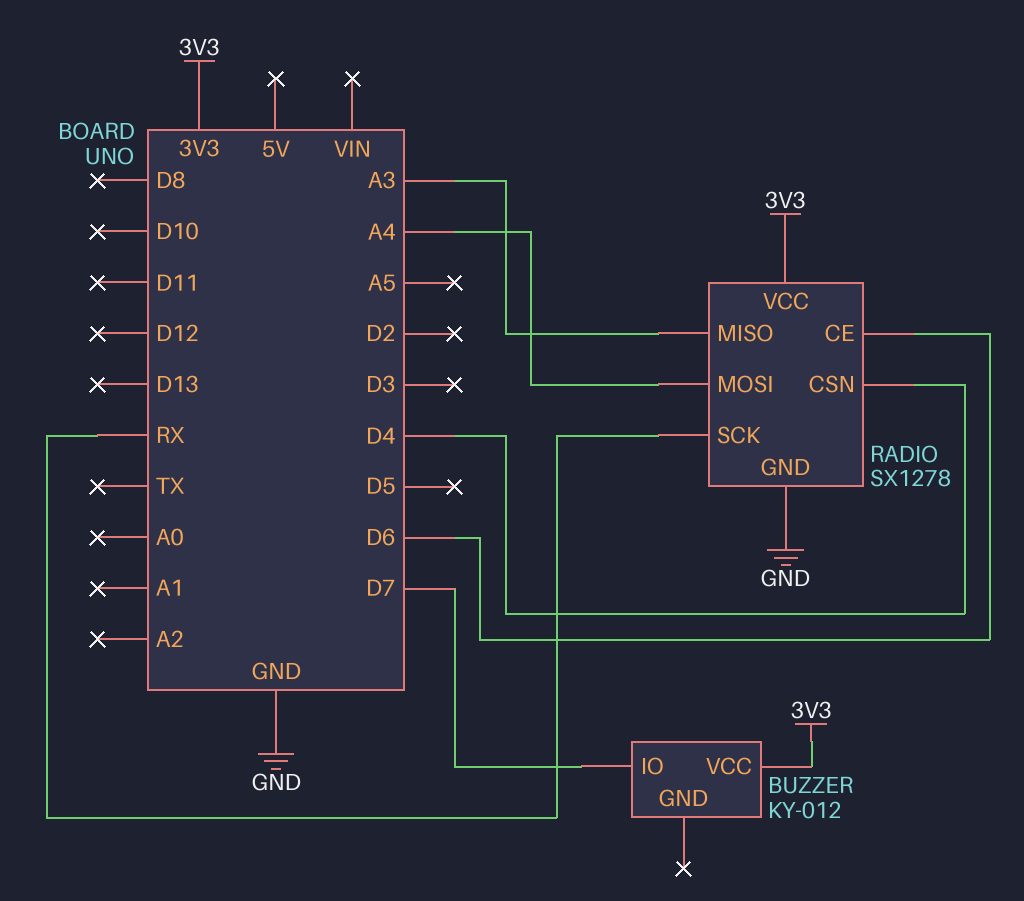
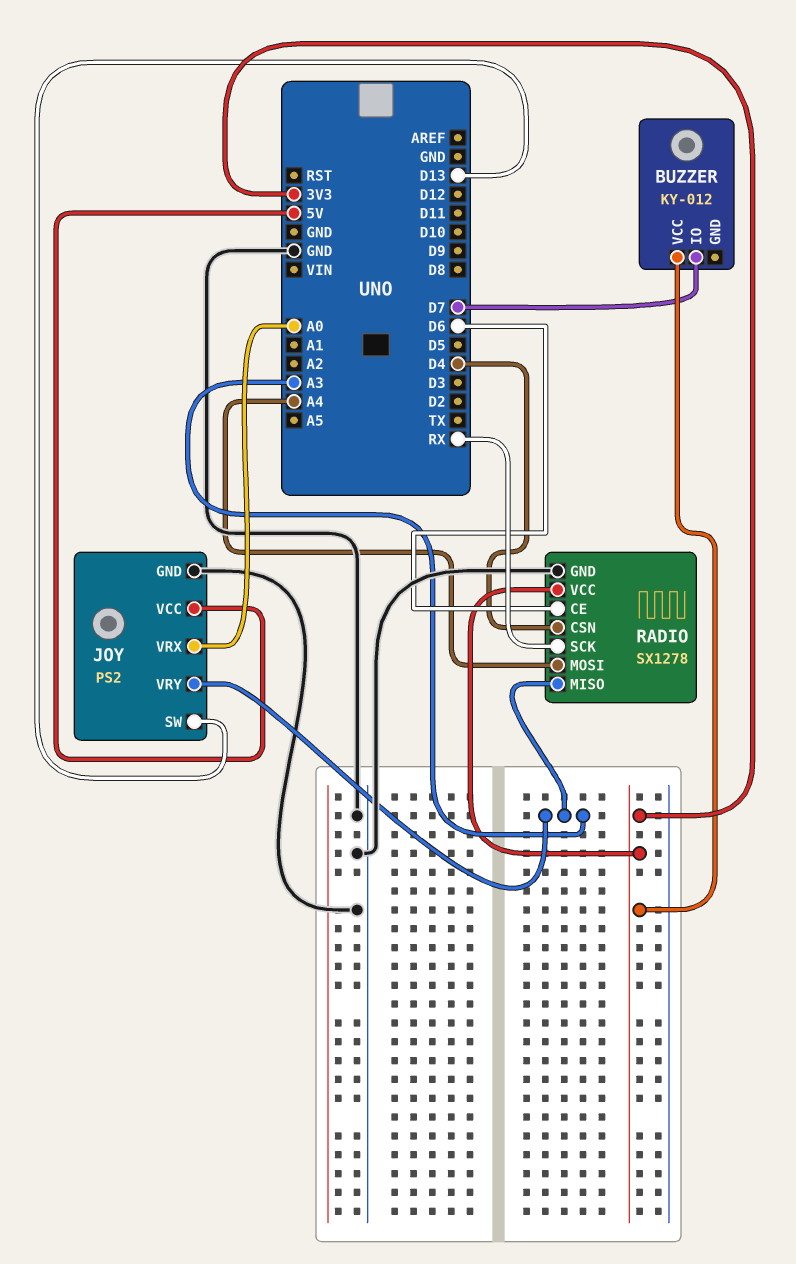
JOY: none -> PS2
JOY pin GND: none -> GND
JOY pin SW: none -> D13
JOY pin VCC: none -> 5V
JOY pin VRX: none -> A0
JOY pin VRY: none -> A3

